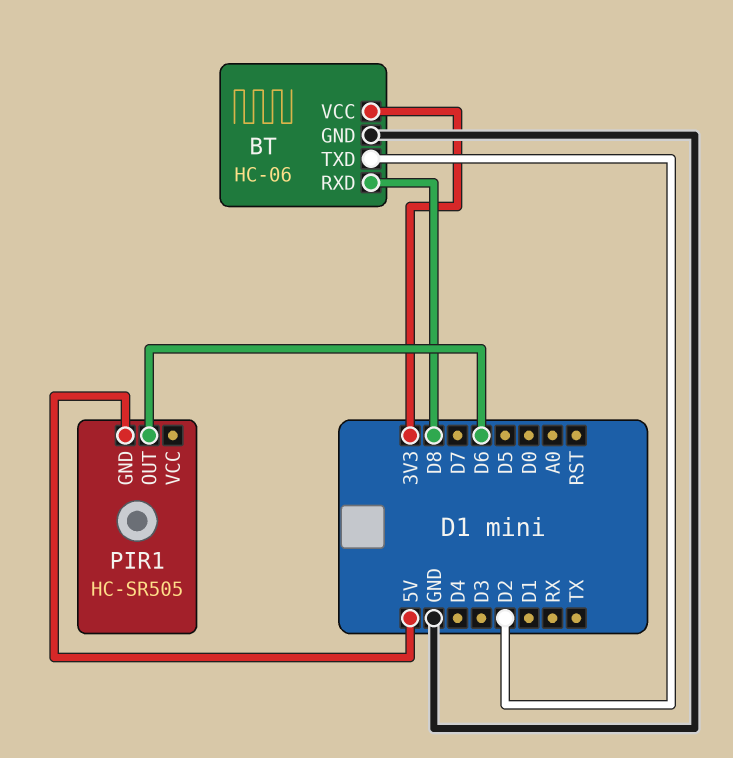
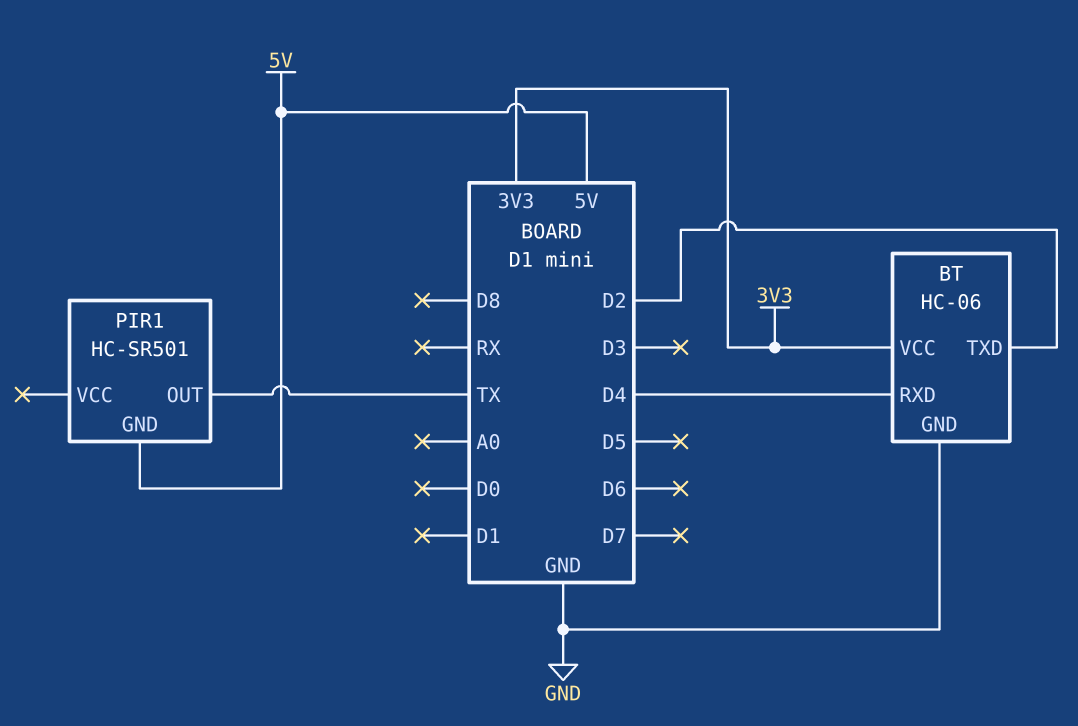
BT pin RXD: D8 -> D4
PIR1: HC-SR505 -> HC-SR501
PIR1 pin OUT: D6 -> TX

